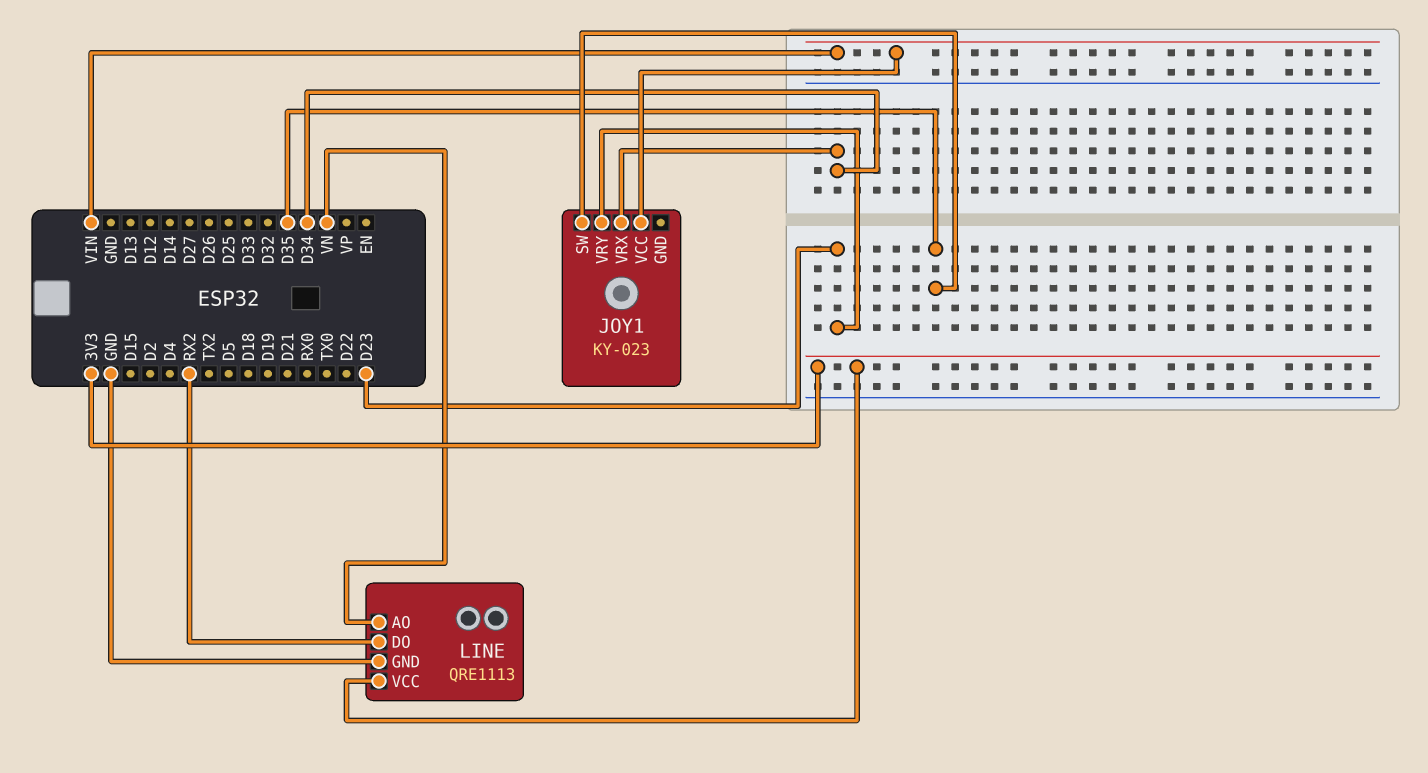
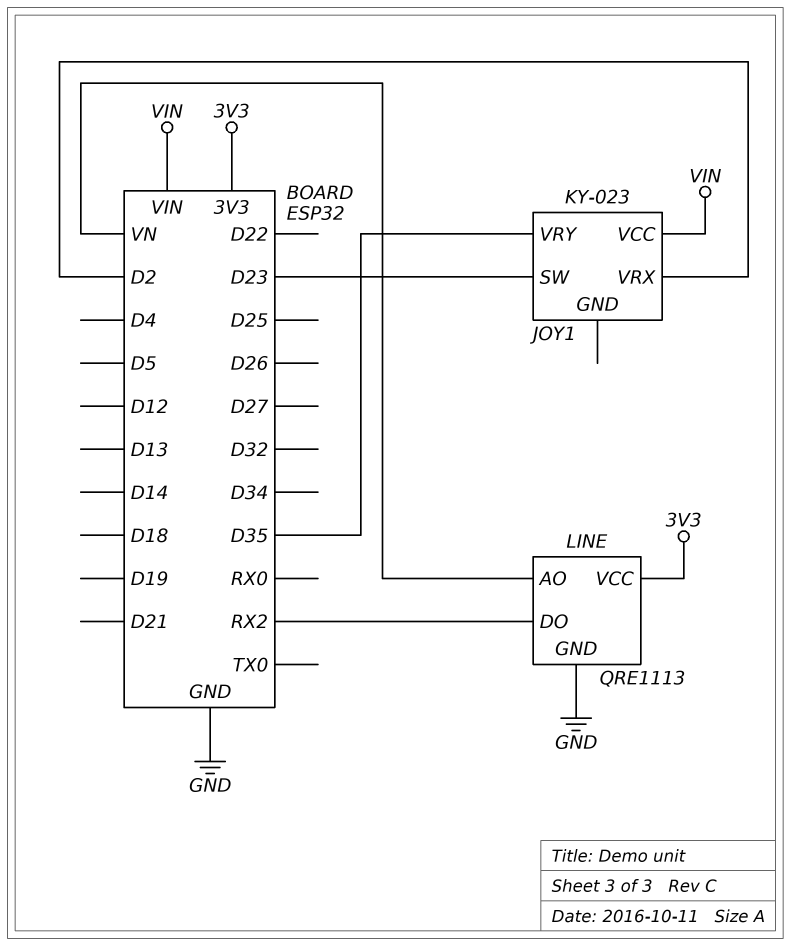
JOY1 pin SW: D35 -> D23
JOY1 pin VRX: D34 -> D2
JOY1 pin VRY: D23 -> D35

